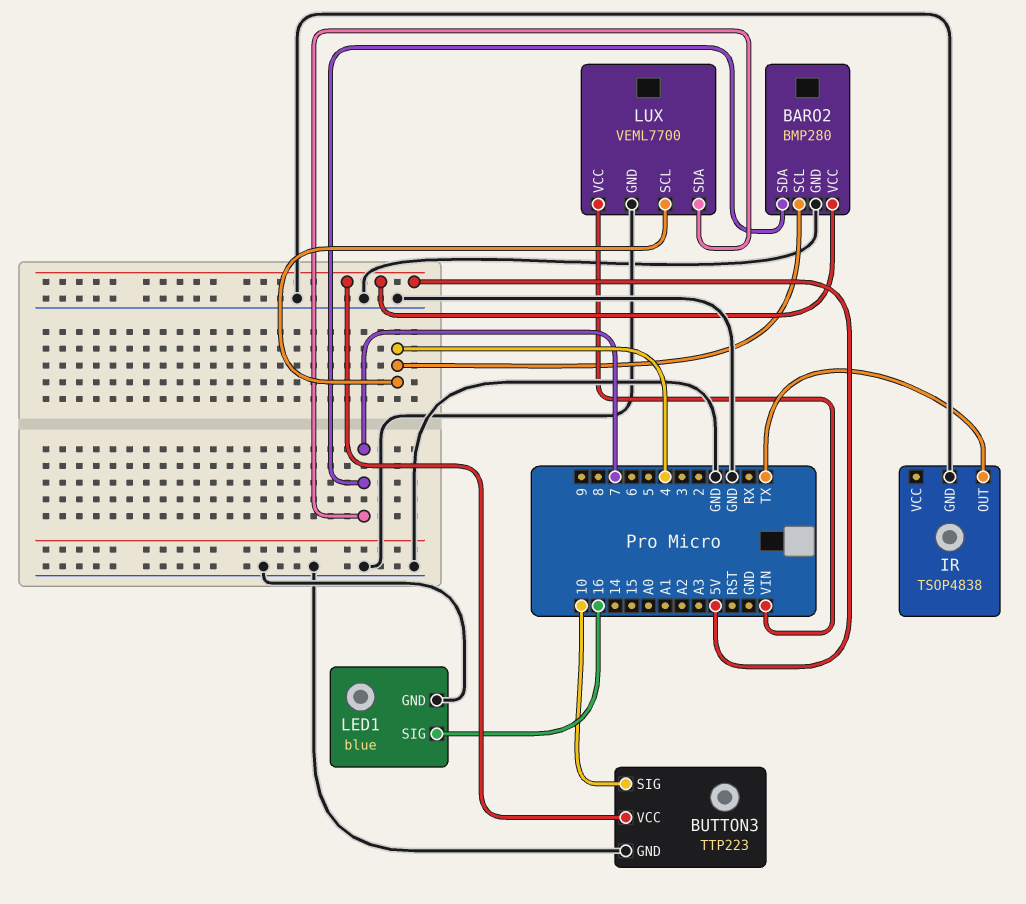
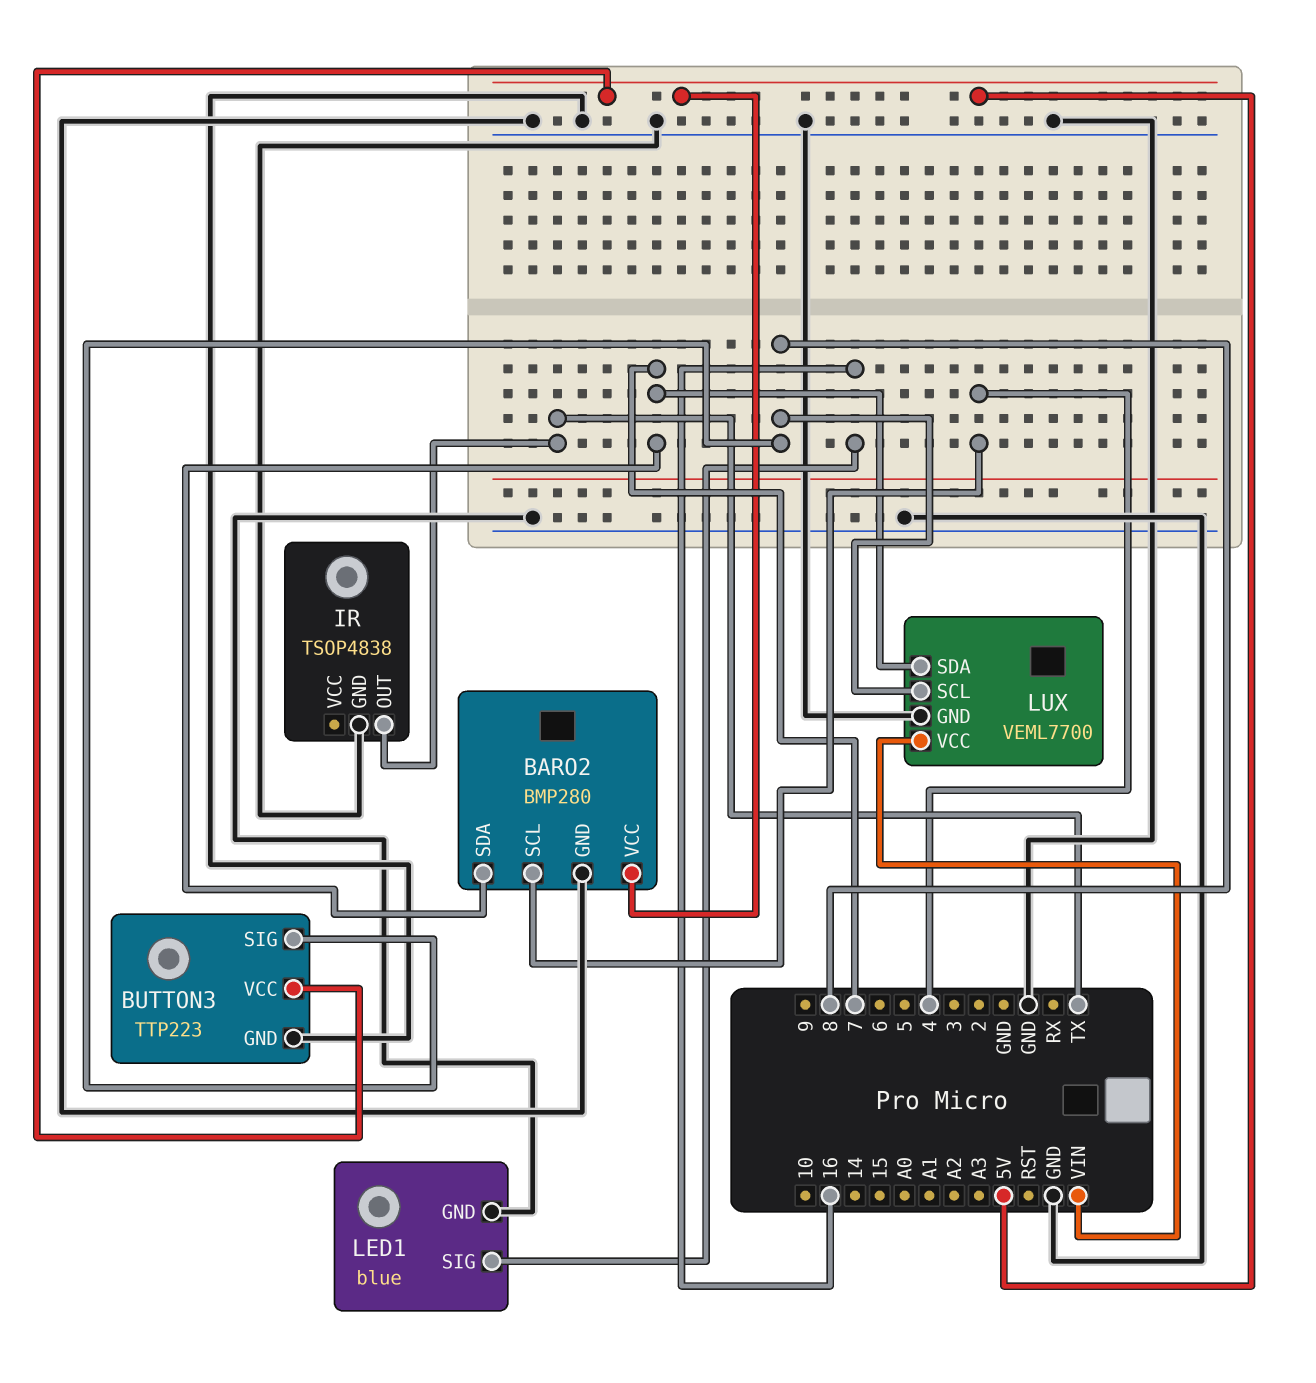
BUTTON3 pin SIG: 10 -> 8
LUX pin SCL: 4 -> 8

